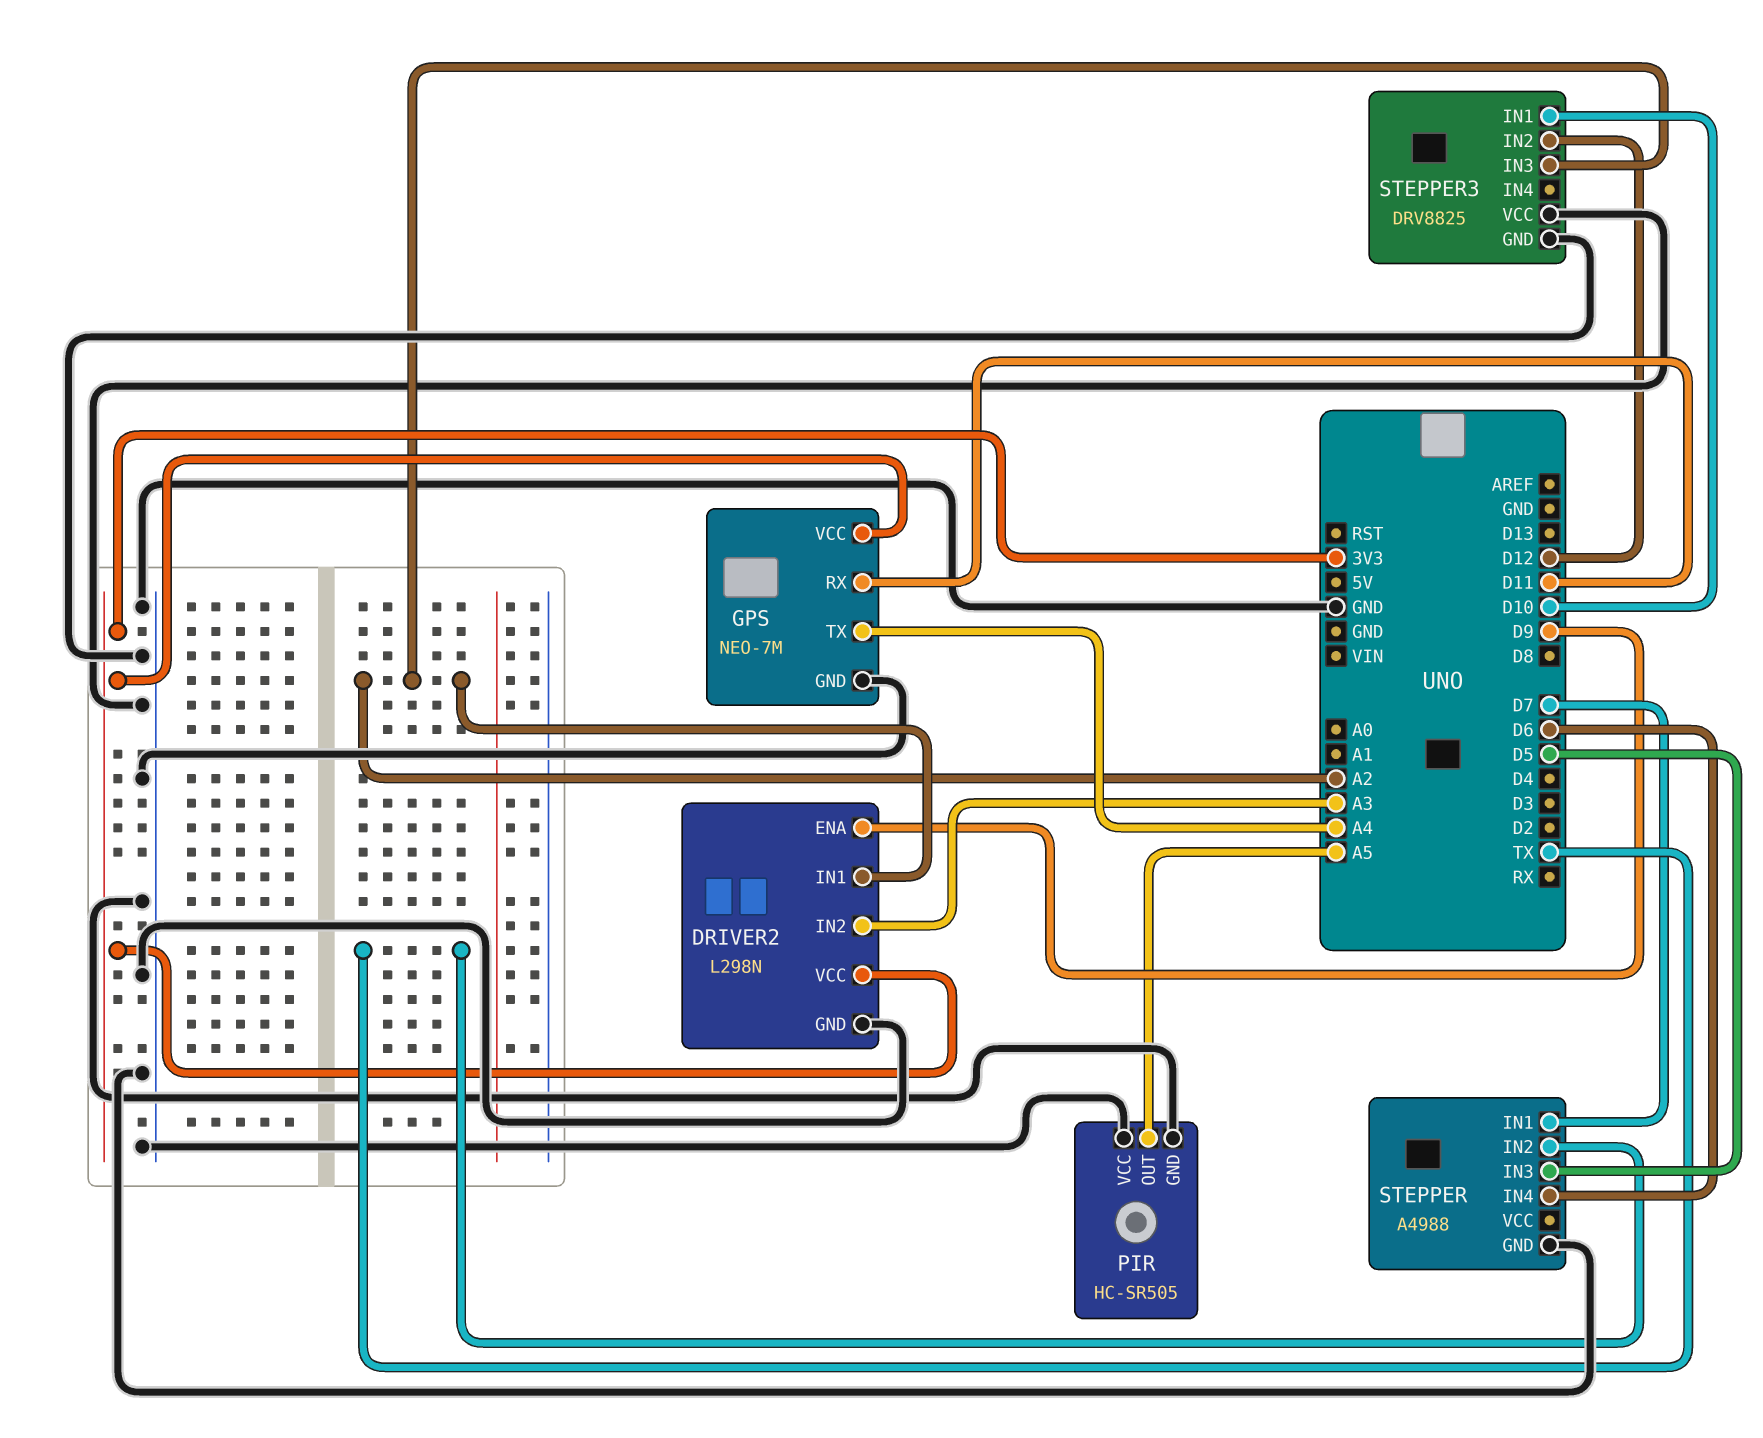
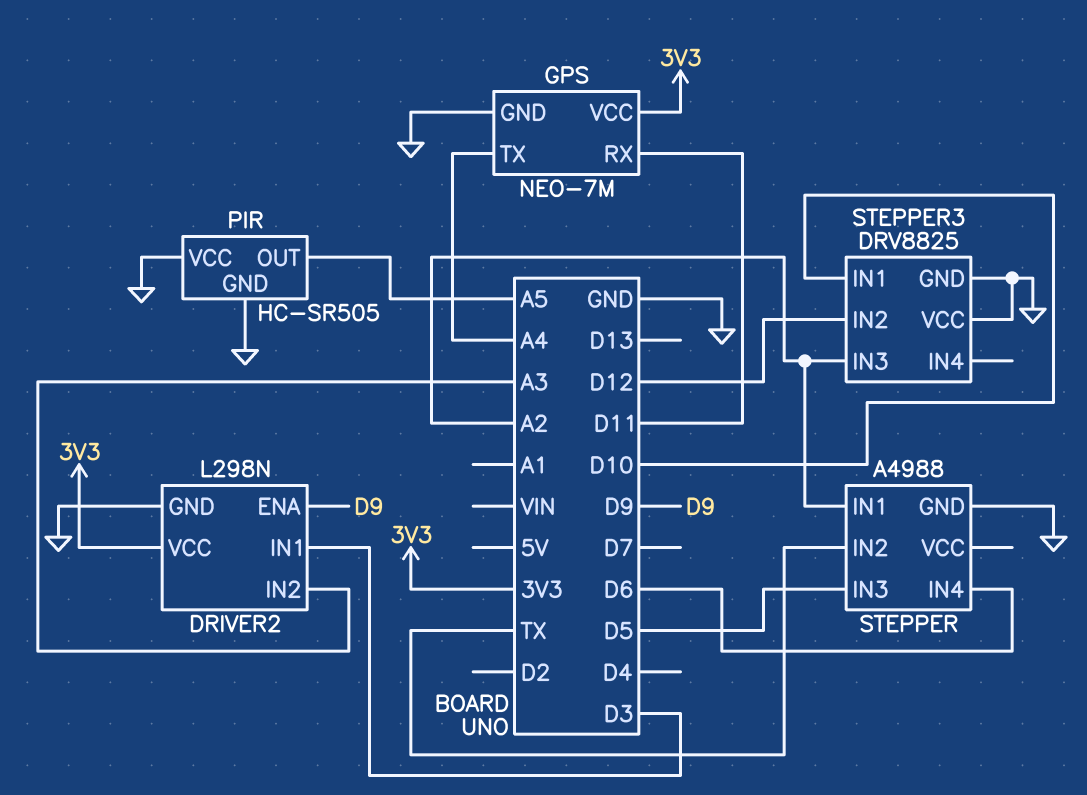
DRIVER2 pin IN1: A2 -> D3
STEPPER pin IN1: D7 -> A2

